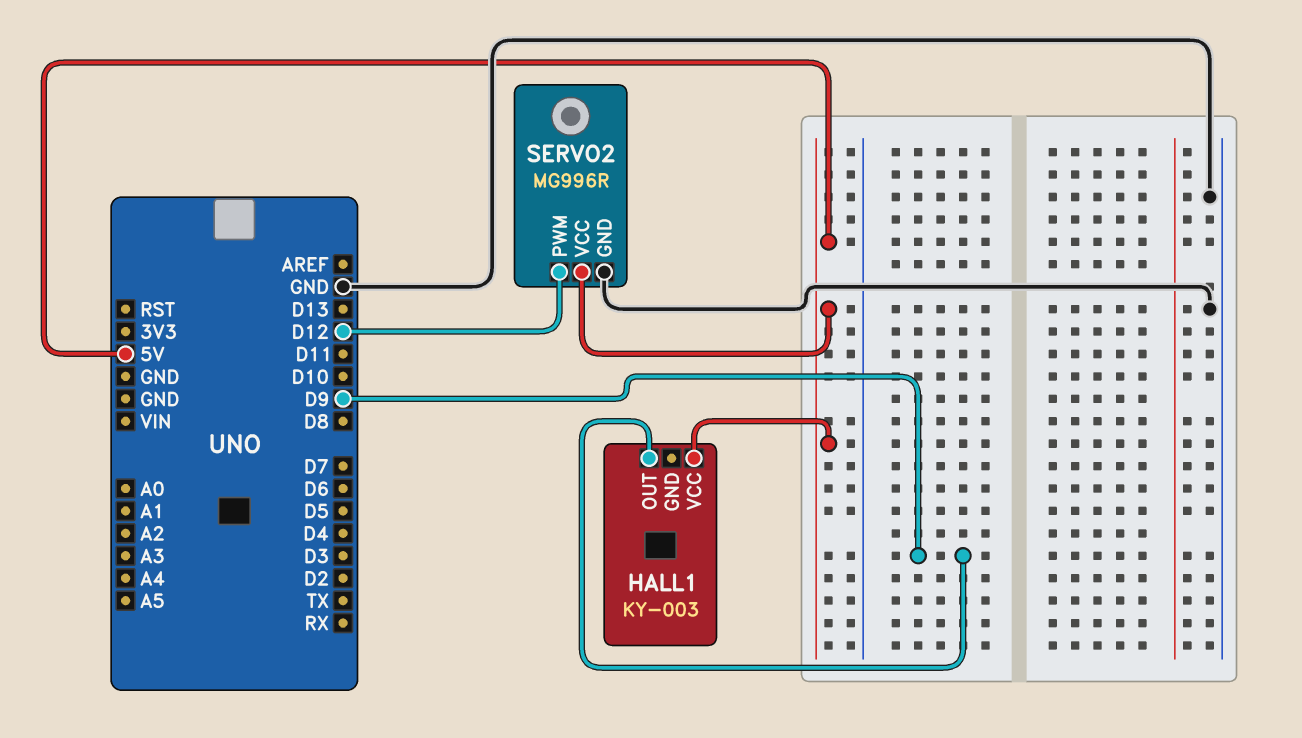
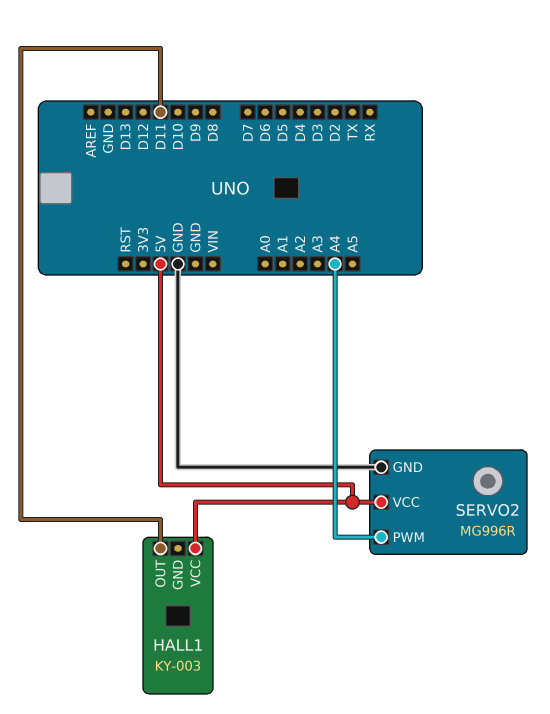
HALL1 pin OUT: D9 -> D11
SERVO2 pin PWM: D12 -> A4

